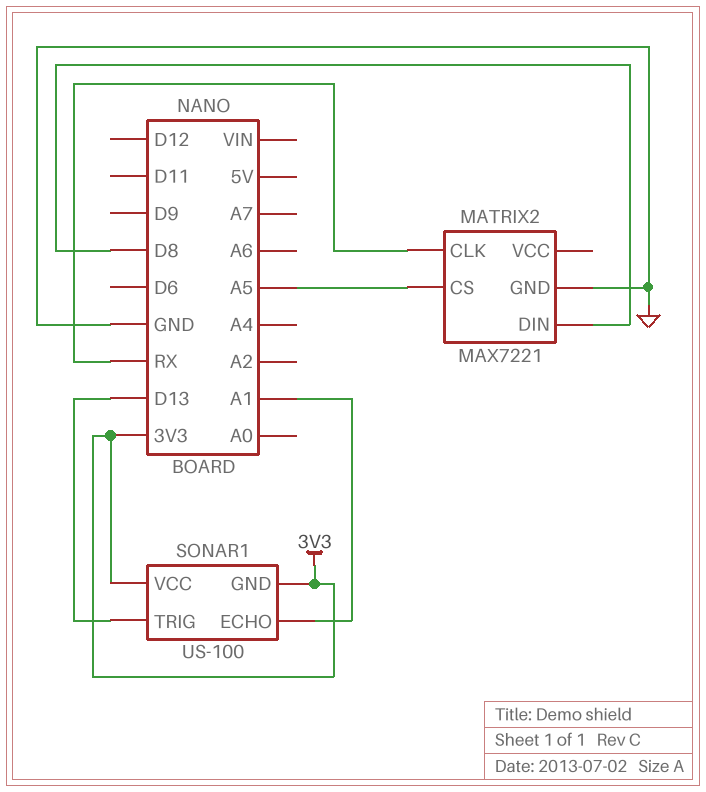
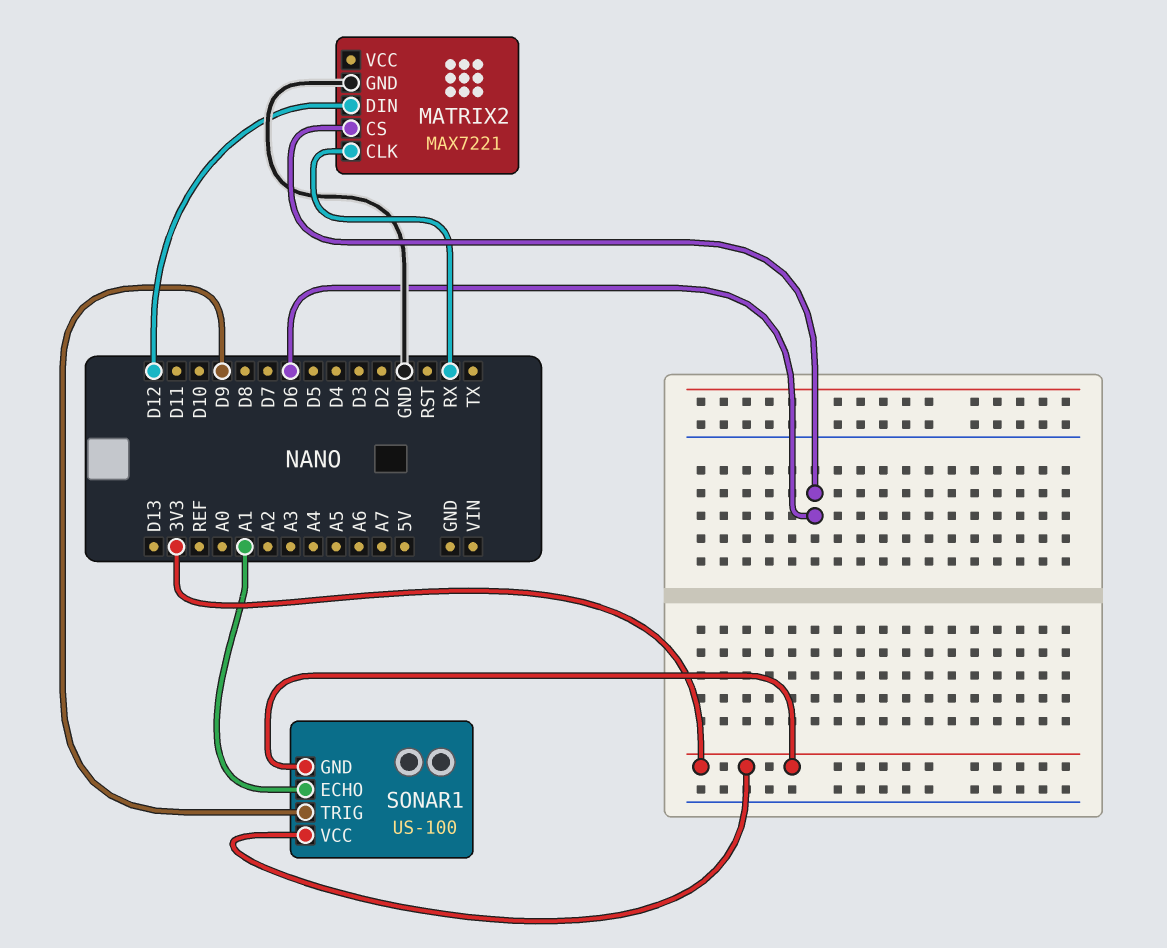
MATRIX2 pin CS: A5 -> D6
MATRIX2 pin DIN: D8 -> D12
SONAR1 pin TRIG: D13 -> D9

